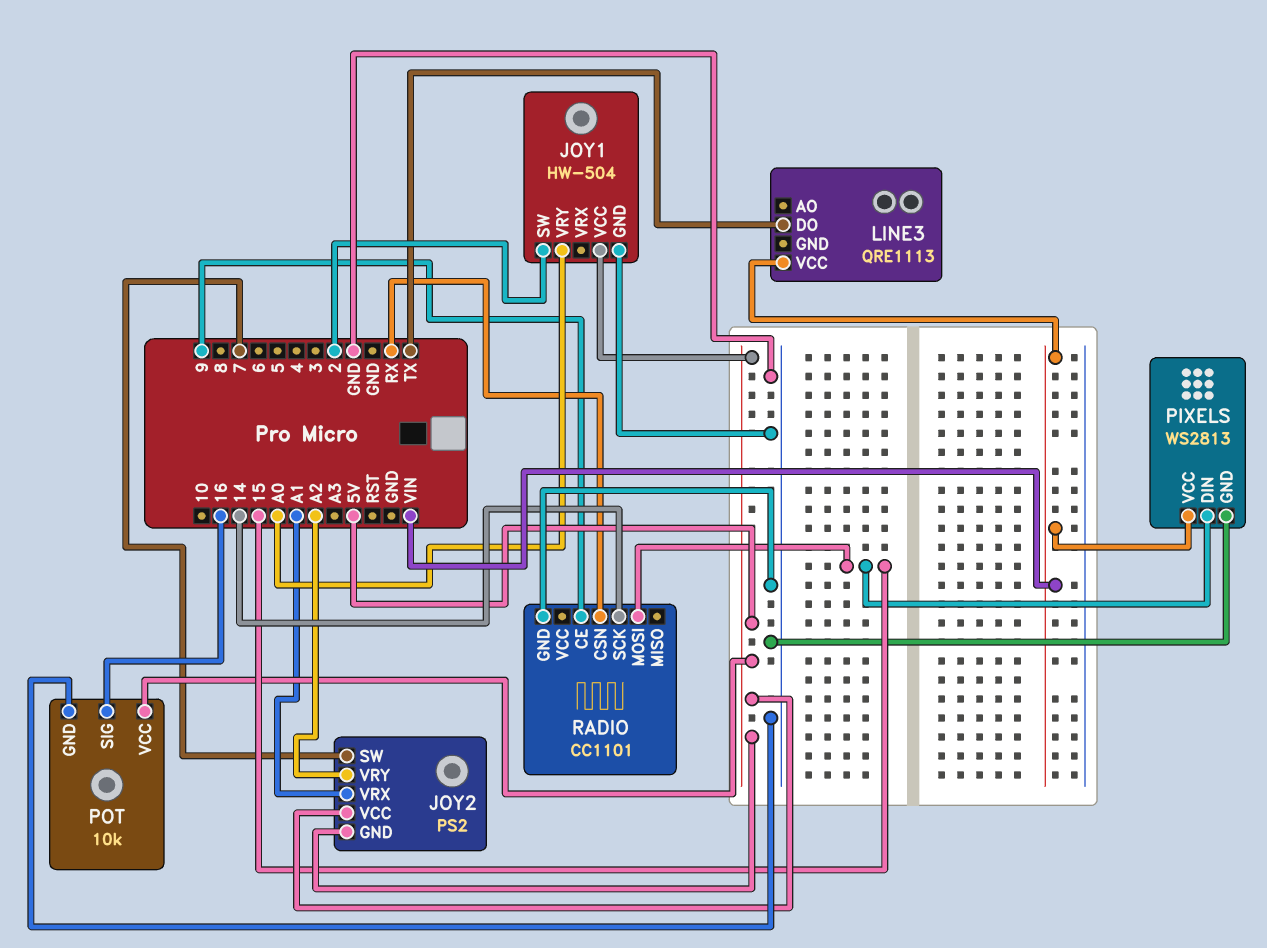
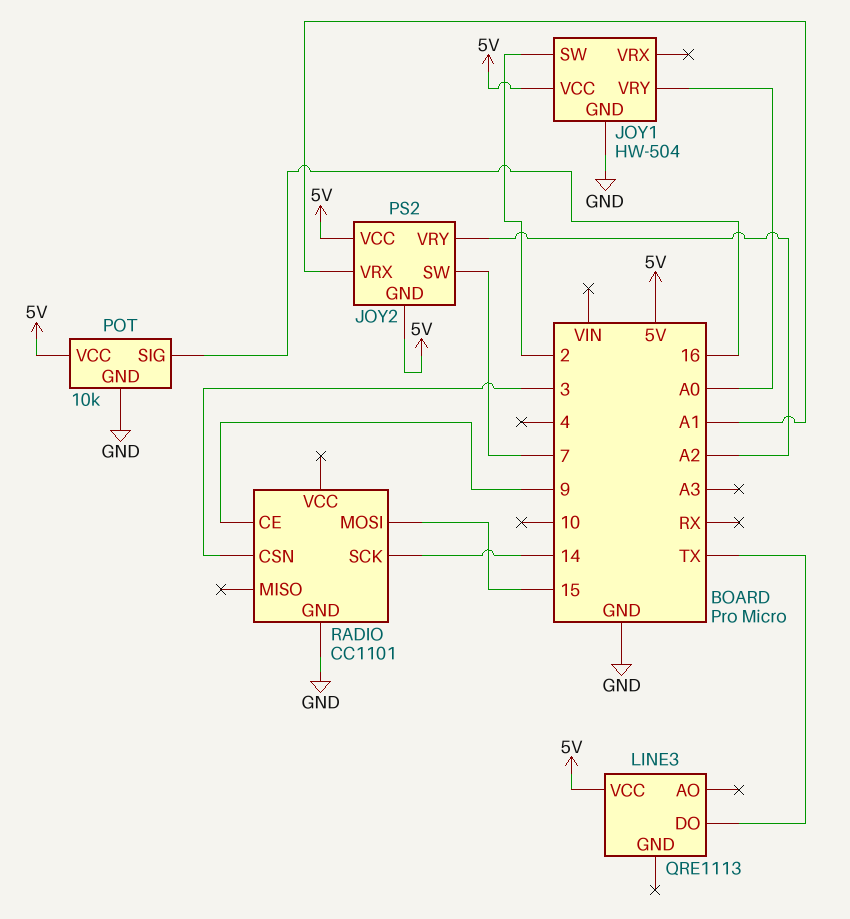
LINE3 pin VCC: VIN -> 5V
PIXELS: WS2813 -> none
PIXELS pin DIN: 15 -> none
PIXELS pin GND: GND -> none
PIXELS pin VCC: VIN -> none
RADIO pin CSN: RX -> 3

